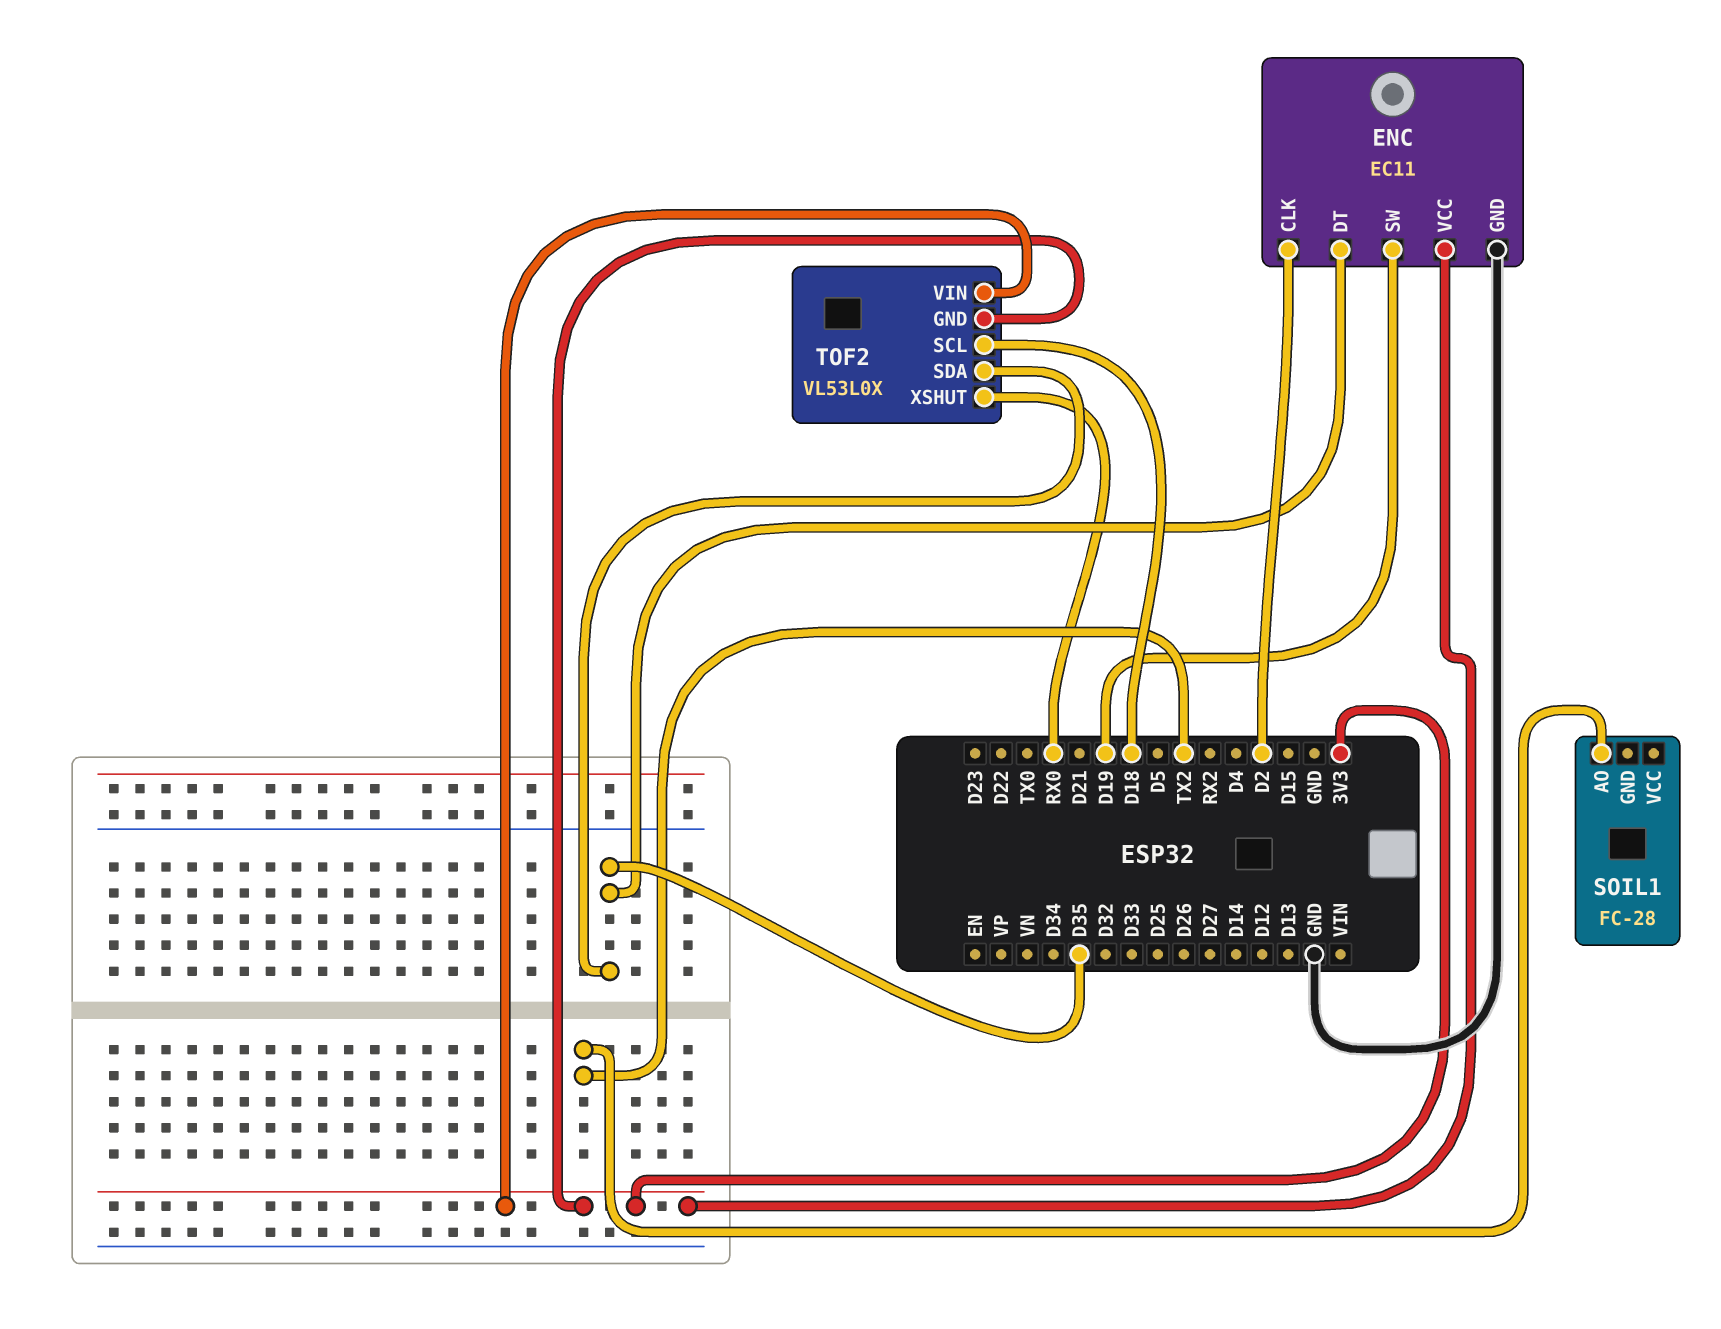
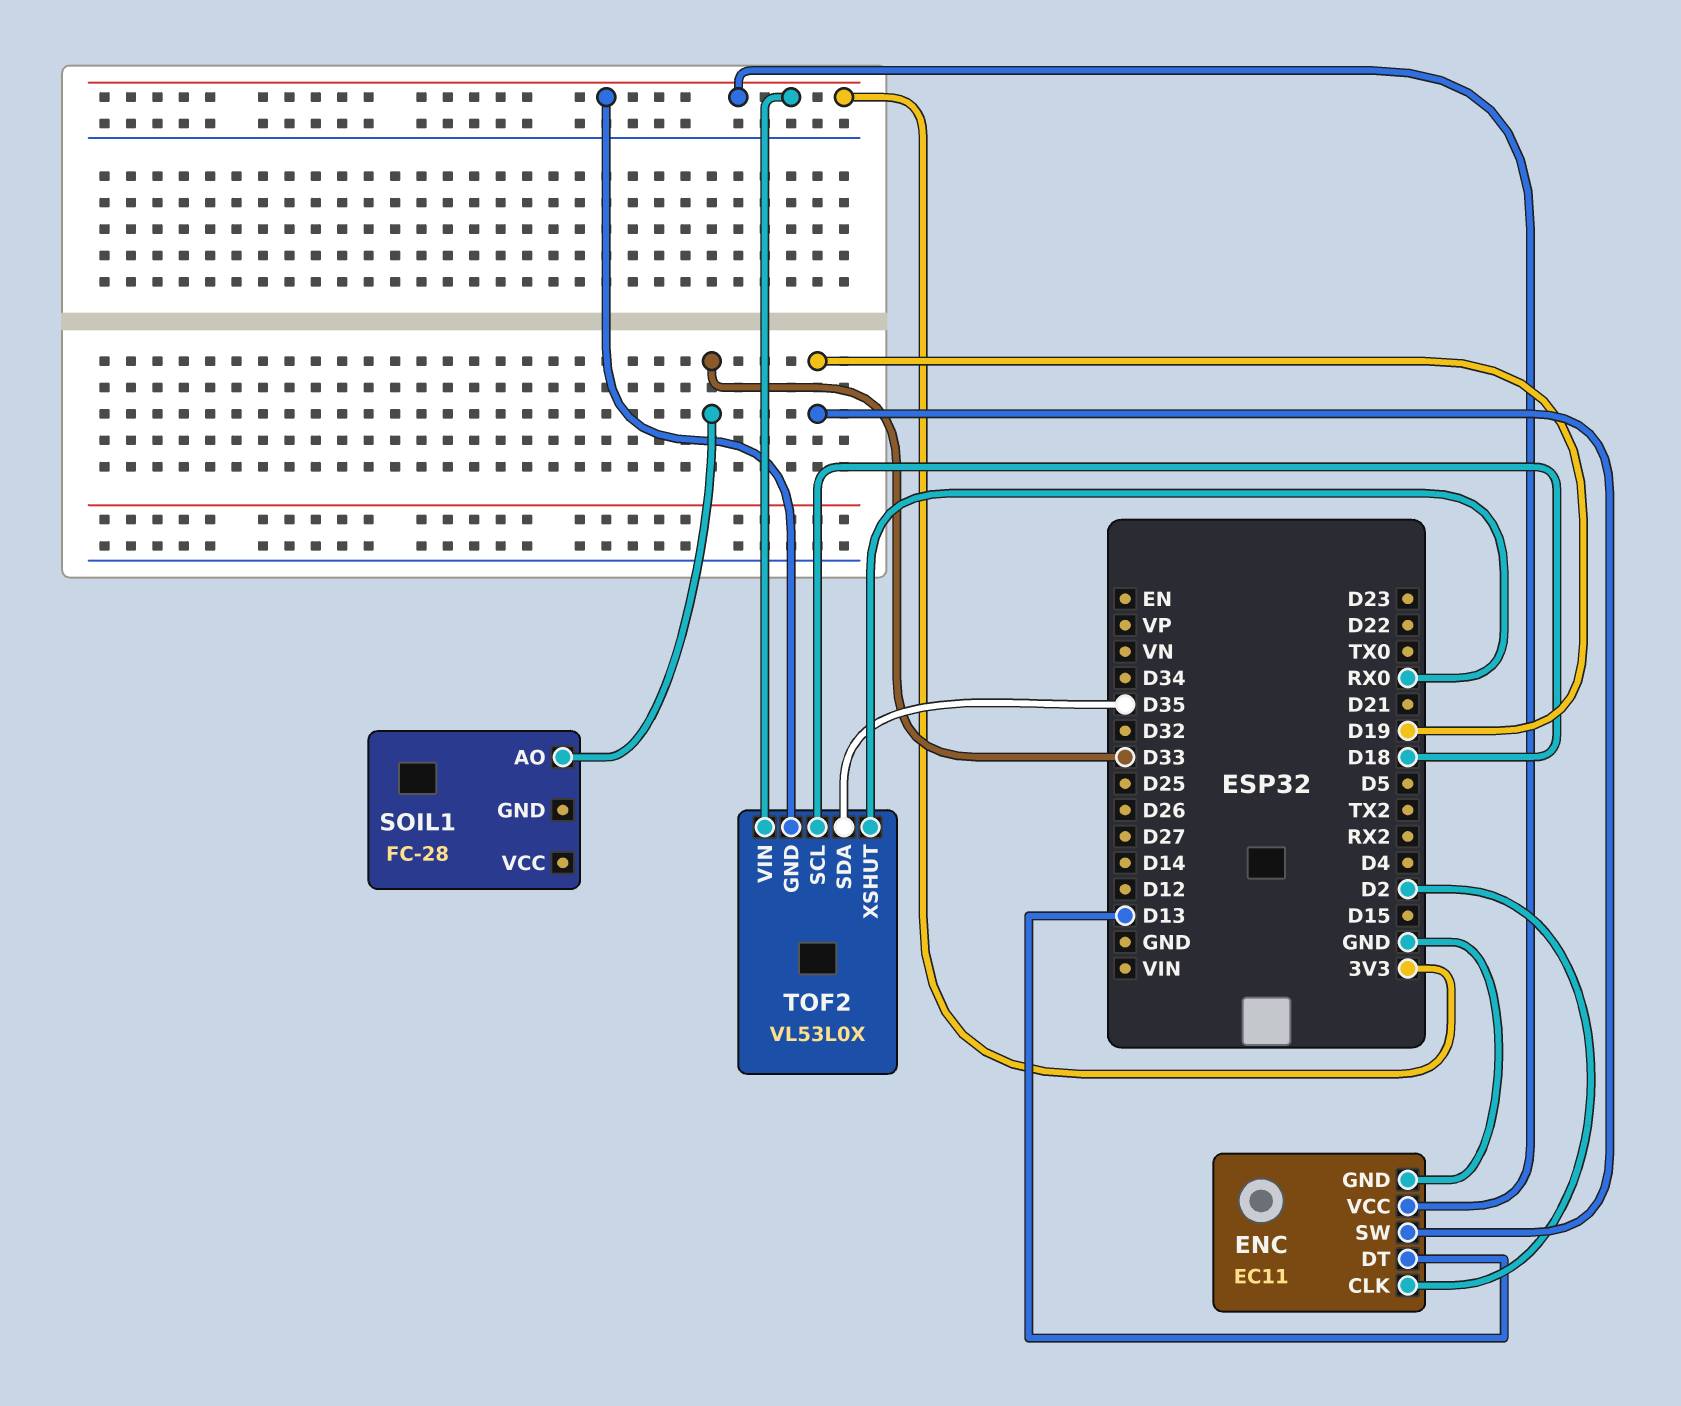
ENC pin DT: D35 -> D13
SOIL1 pin AO: TX2 -> D33

